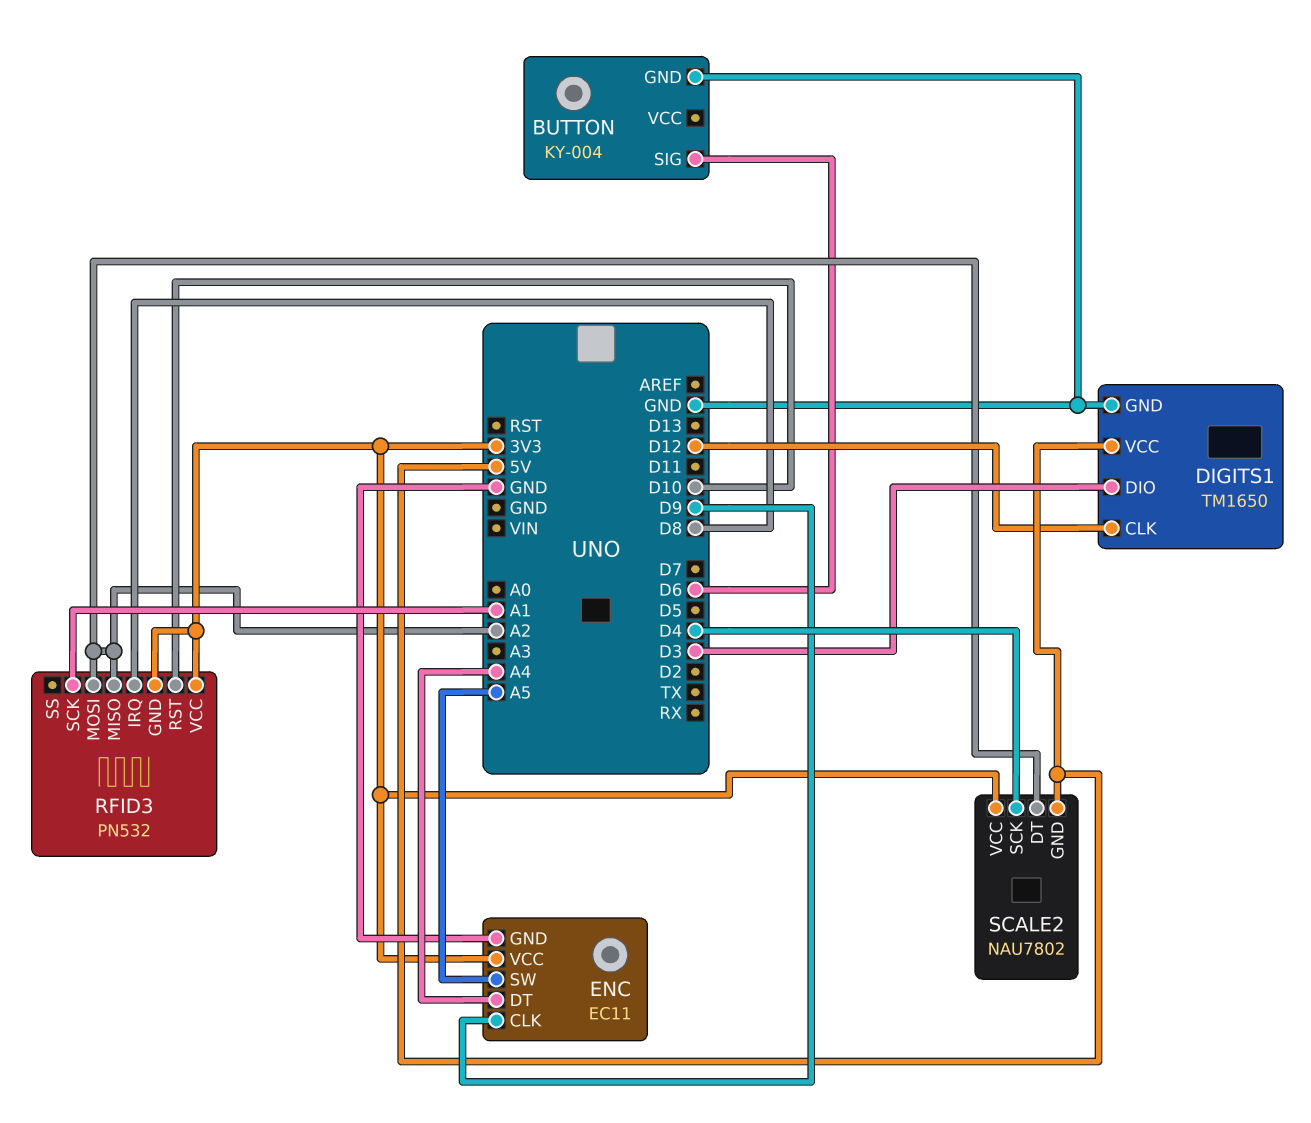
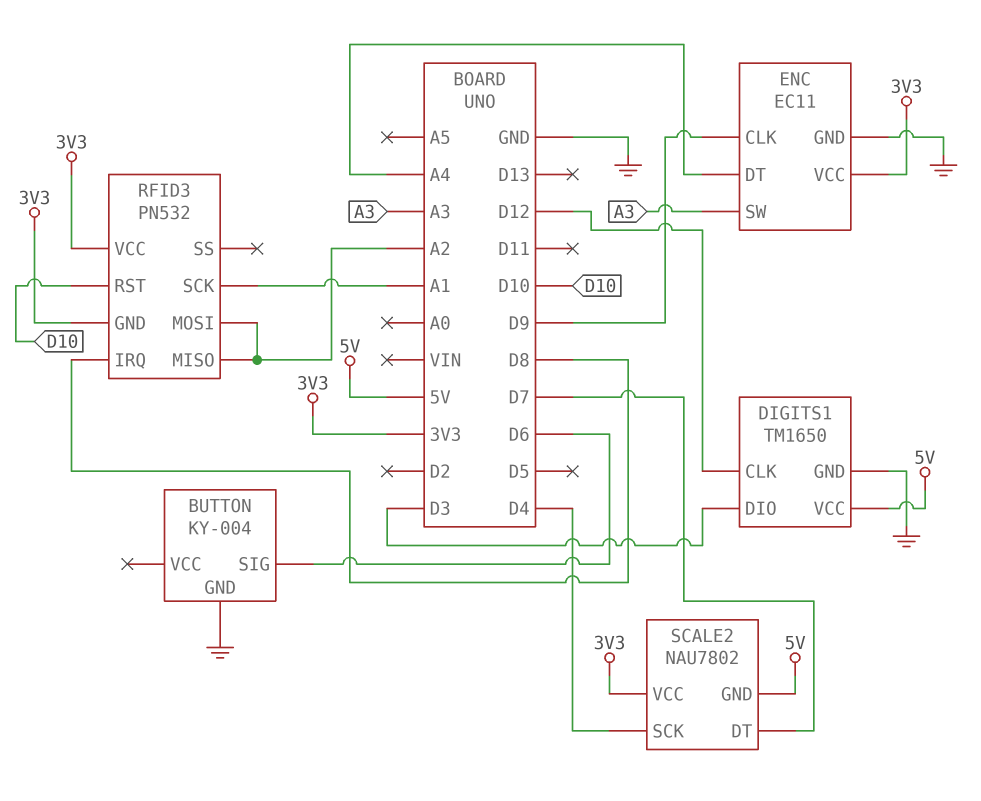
ENC pin SW: A5 -> A3
SCALE2 pin DT: A2 -> D7

